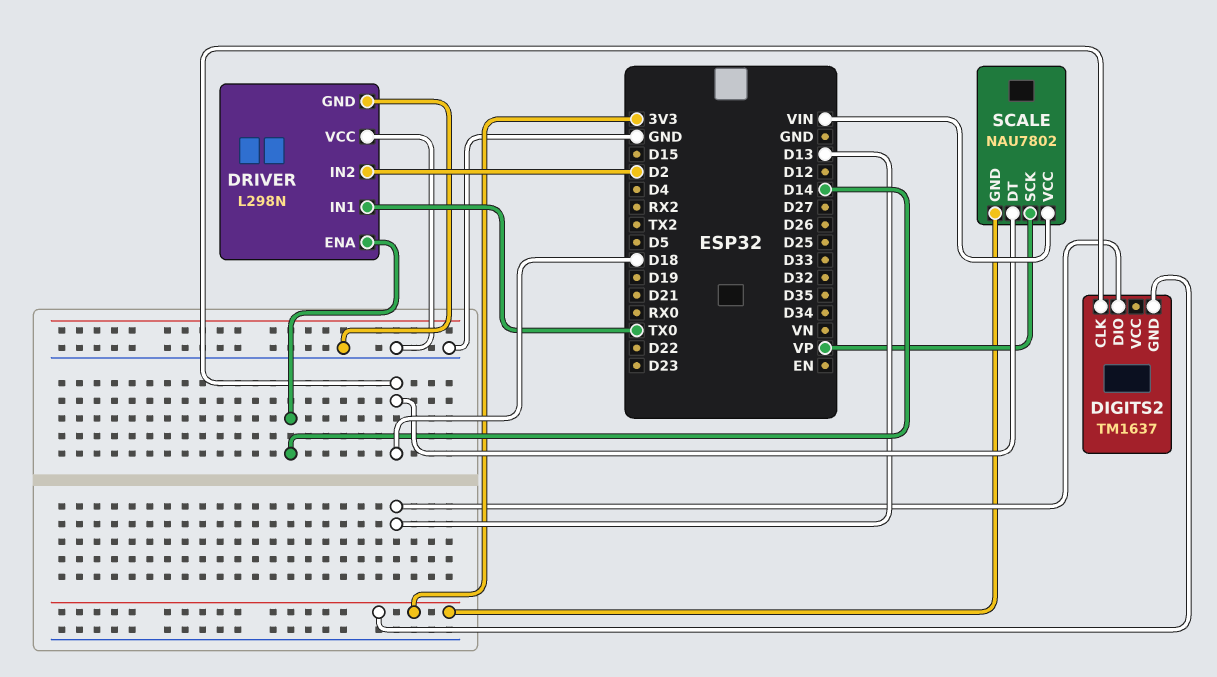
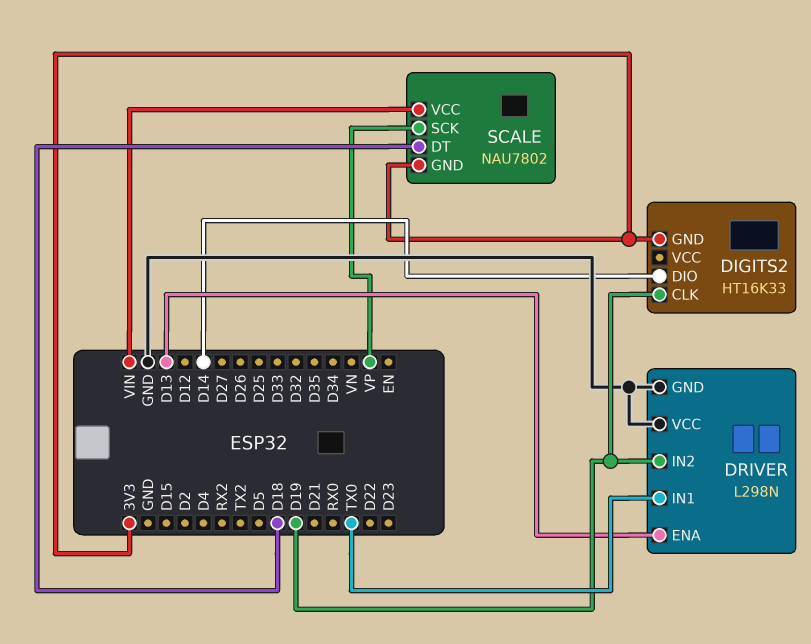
DIGITS2: TM1637 -> HT16K33
DIGITS2 pin CLK: D18 -> D19
DIGITS2 pin DIO: D13 -> D14
DRIVER pin ENA: D14 -> D13
DRIVER pin IN2: D2 -> D19

